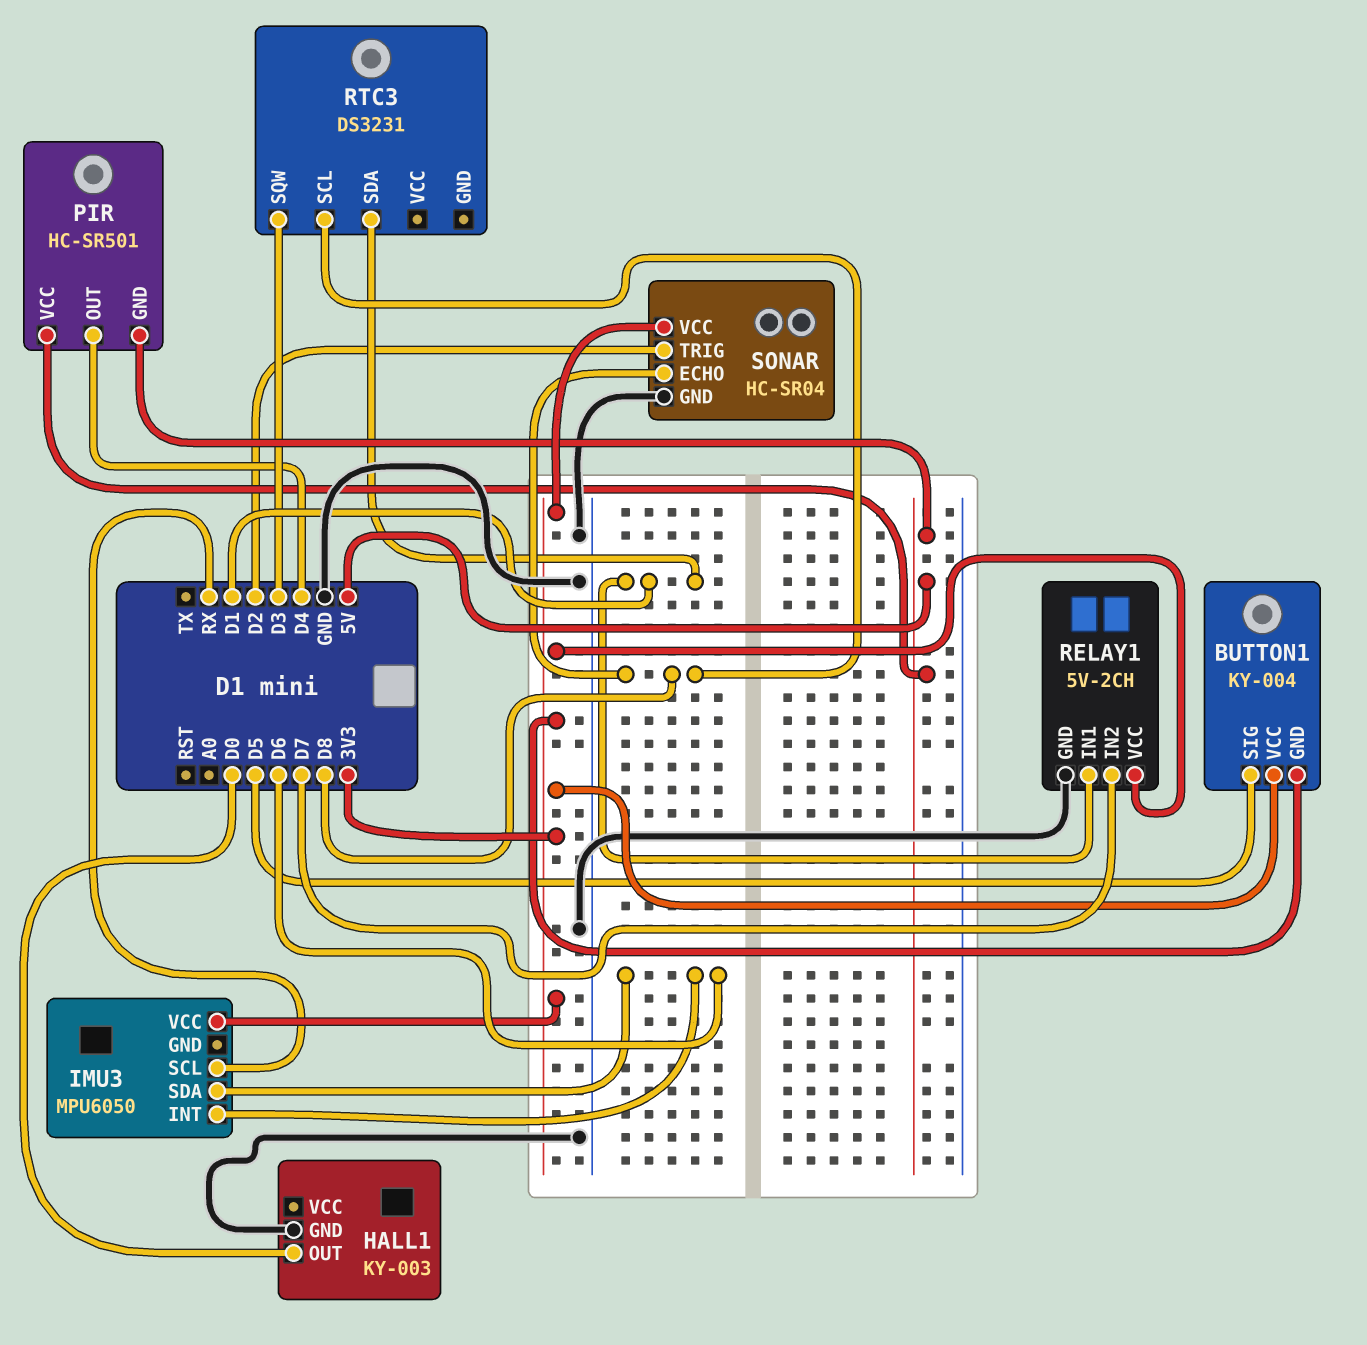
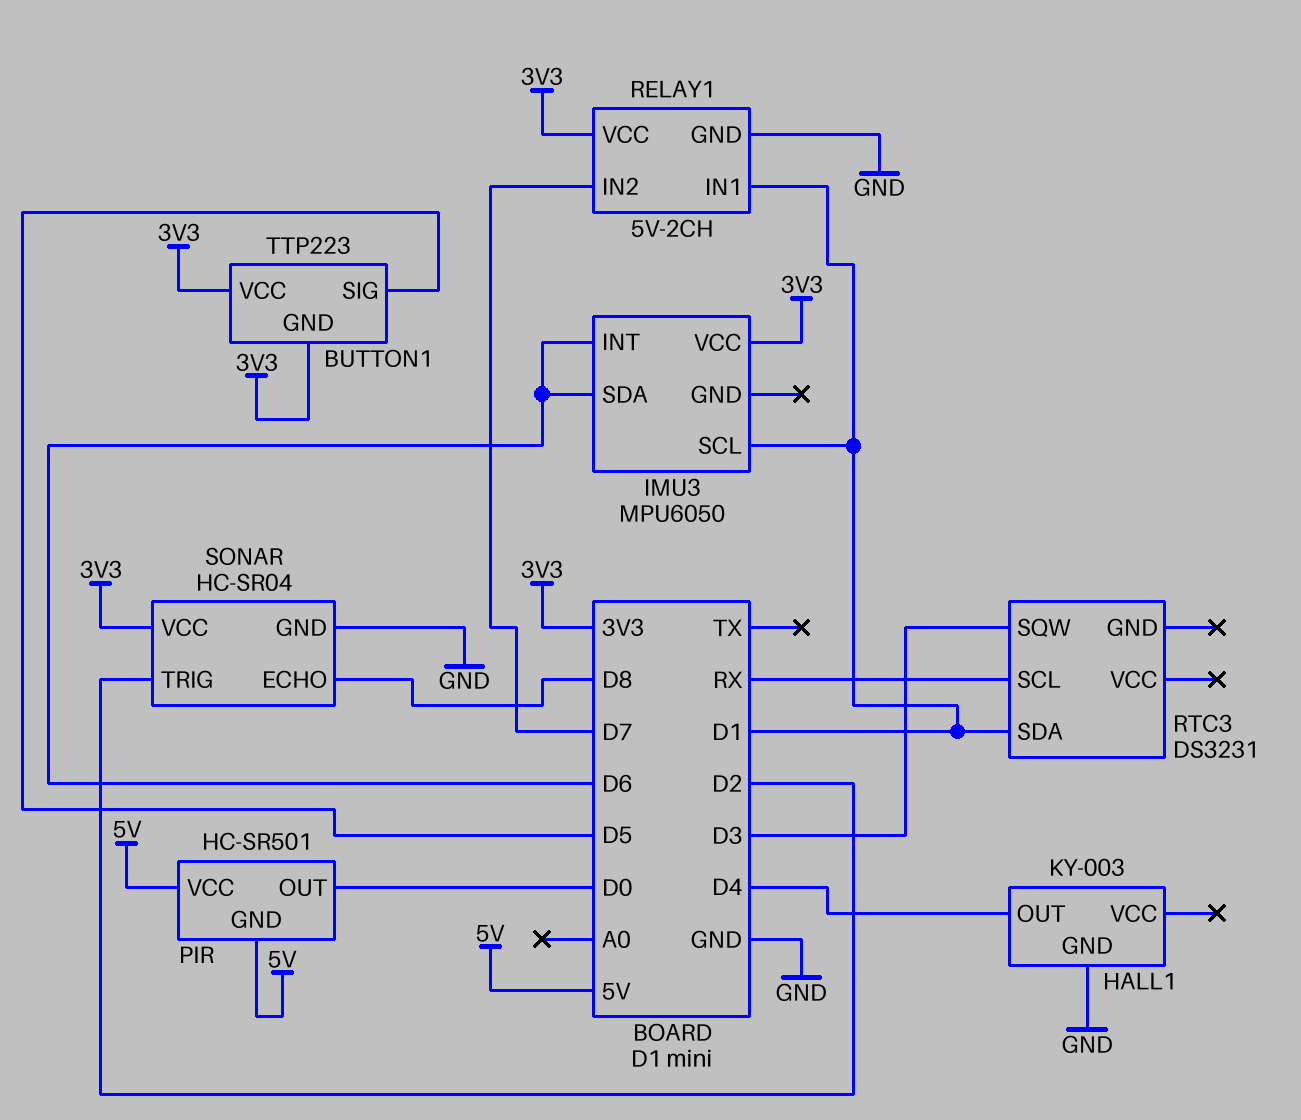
BUTTON1: KY-004 -> TTP223
HALL1 pin OUT: D0 -> D4
IMU3 pin SCL: RX -> D1
PIR pin OUT: D4 -> D0
RTC3 pin SCL: D8 -> RX

